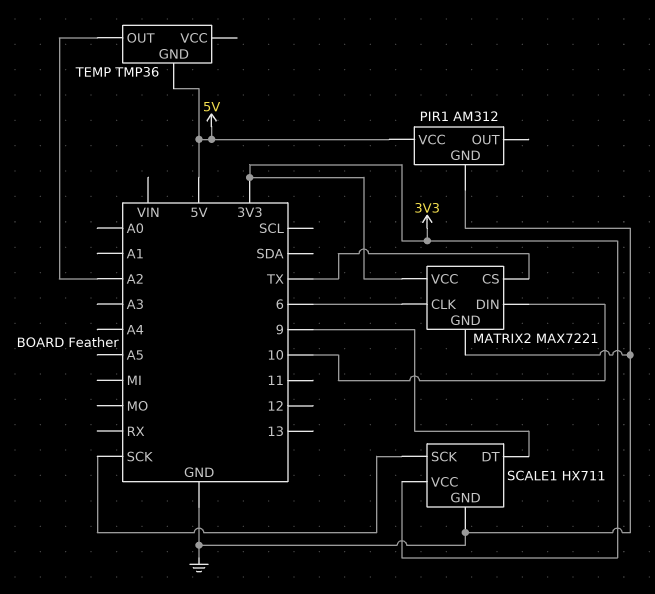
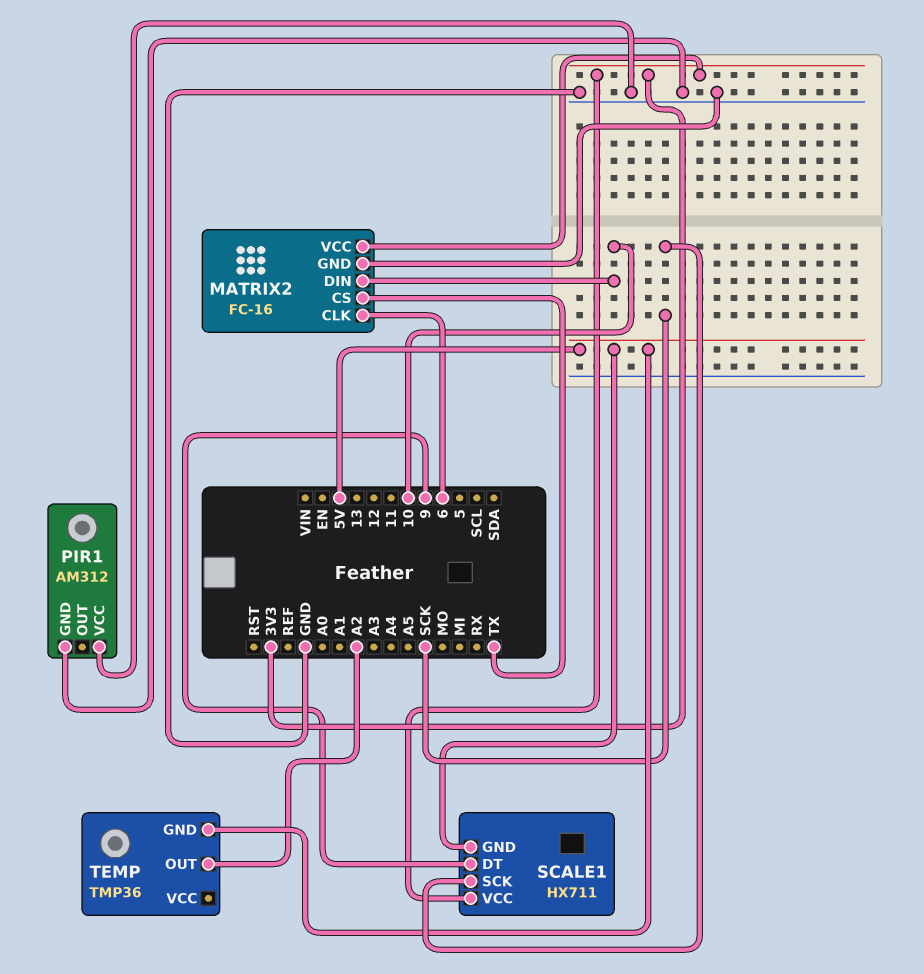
MATRIX2: MAX7221 -> FC-16
PIR1 pin VCC: 5V -> GND
SCALE1 pin GND: GND -> 5V

